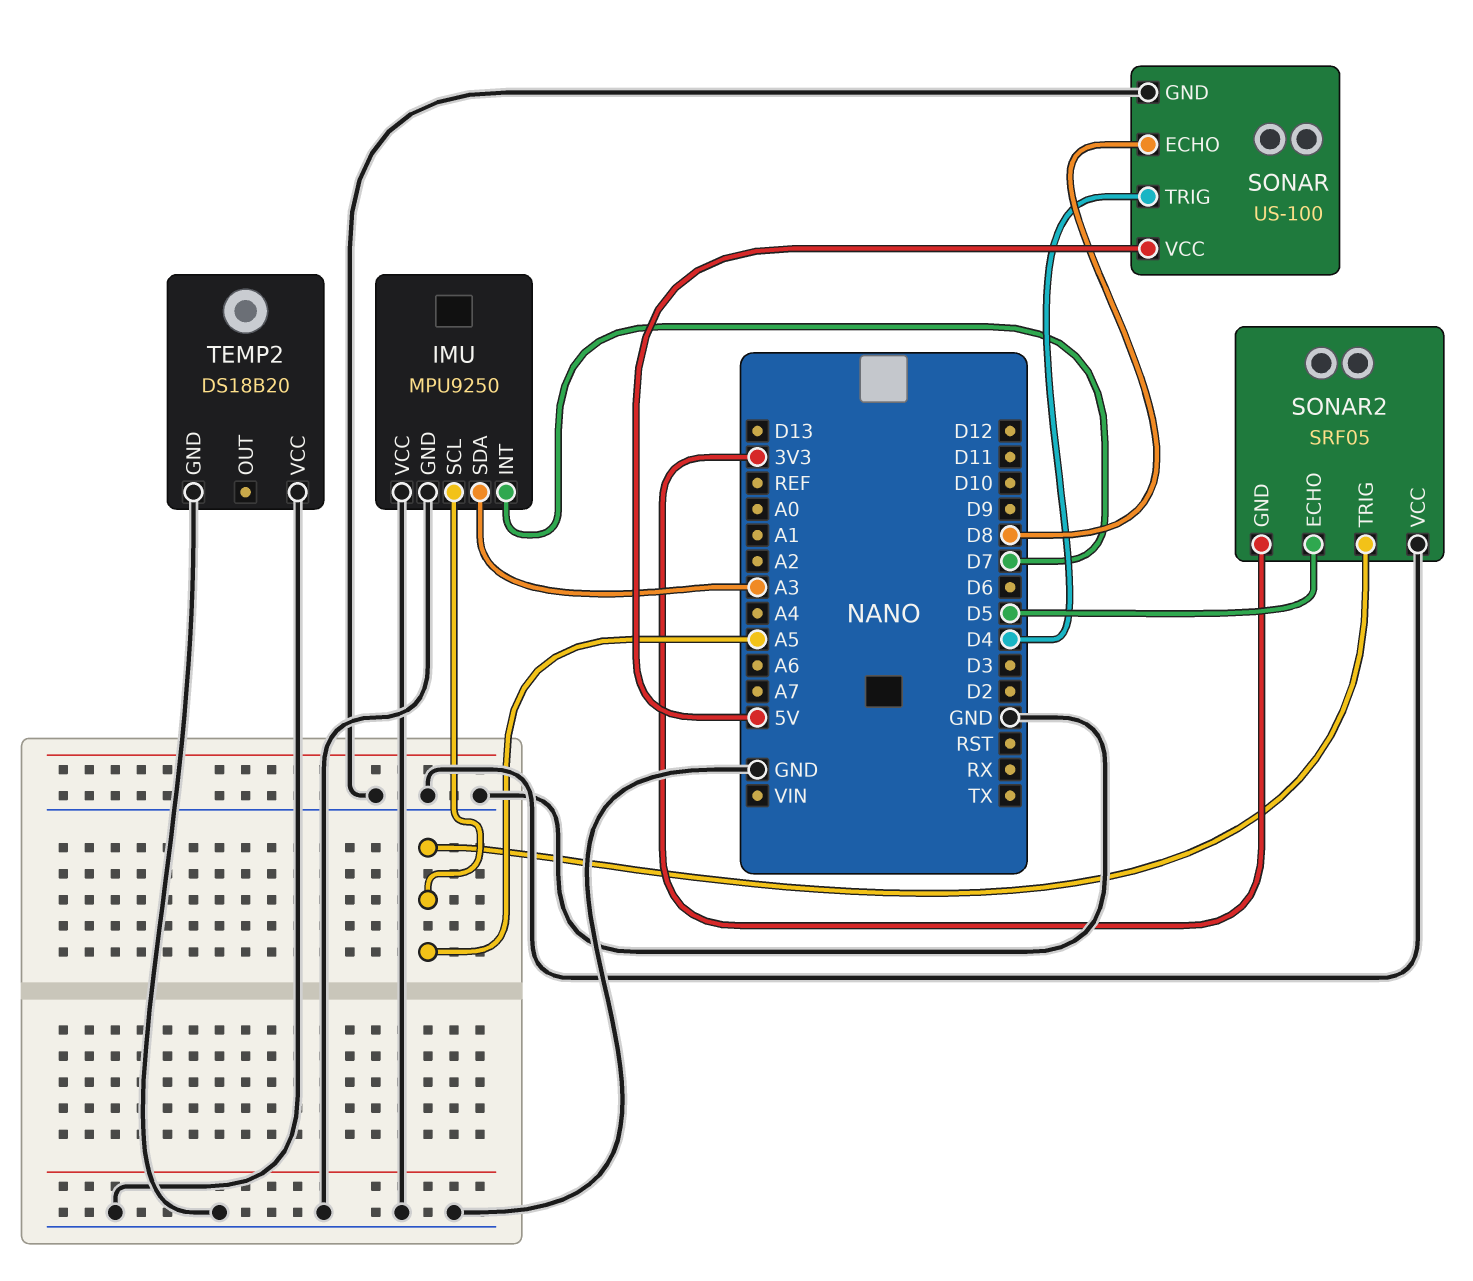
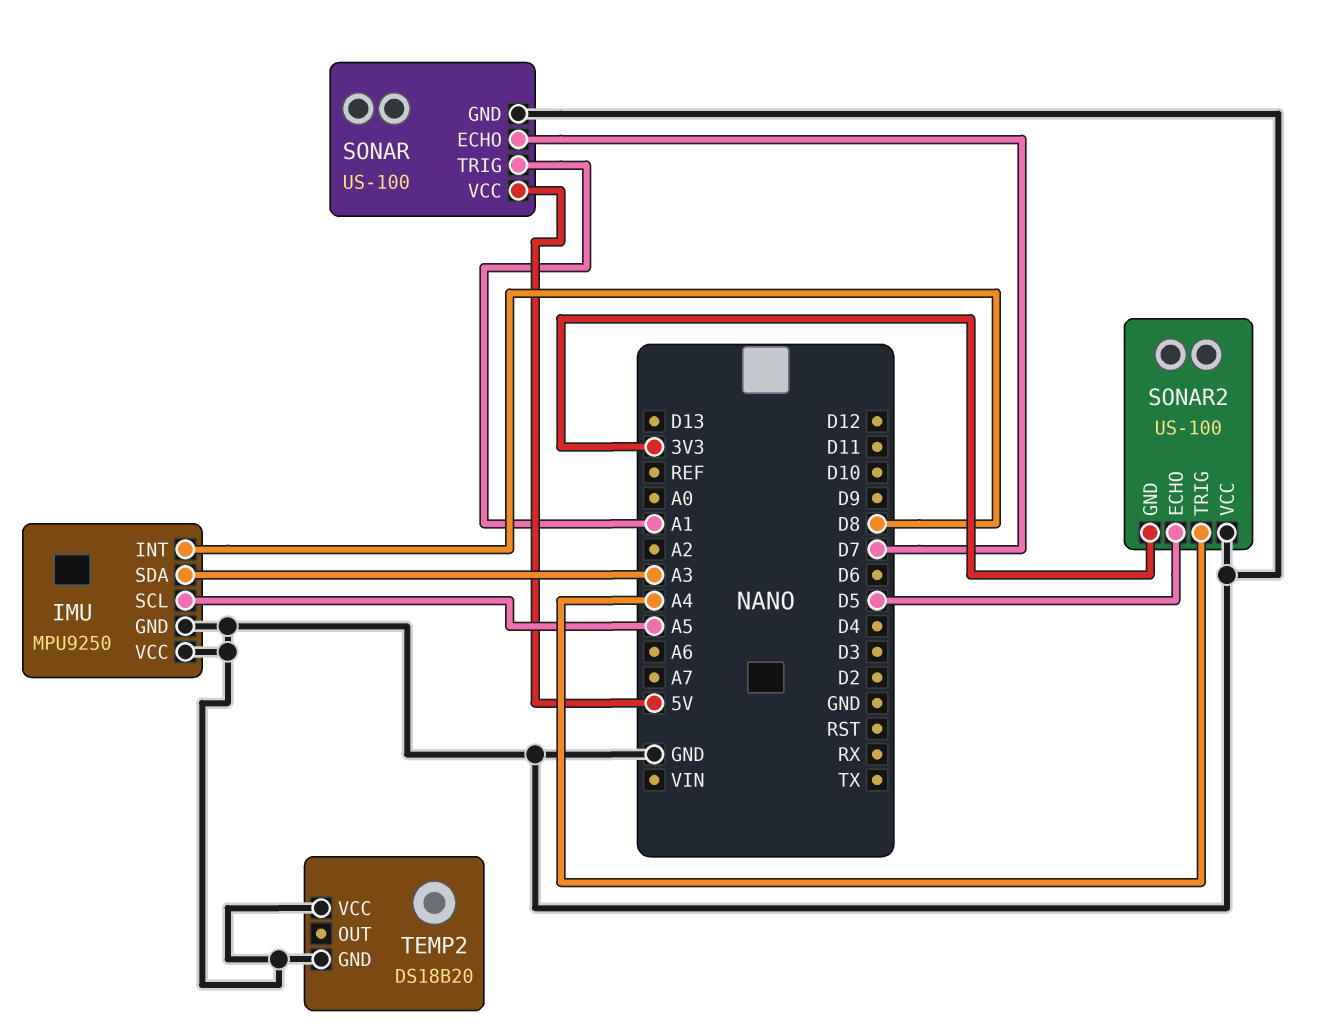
IMU pin INT: D7 -> D8
SONAR pin ECHO: D8 -> D7
SONAR pin TRIG: D4 -> A1
SONAR2: SRF05 -> US-100
SONAR2 pin TRIG: A5 -> A4

